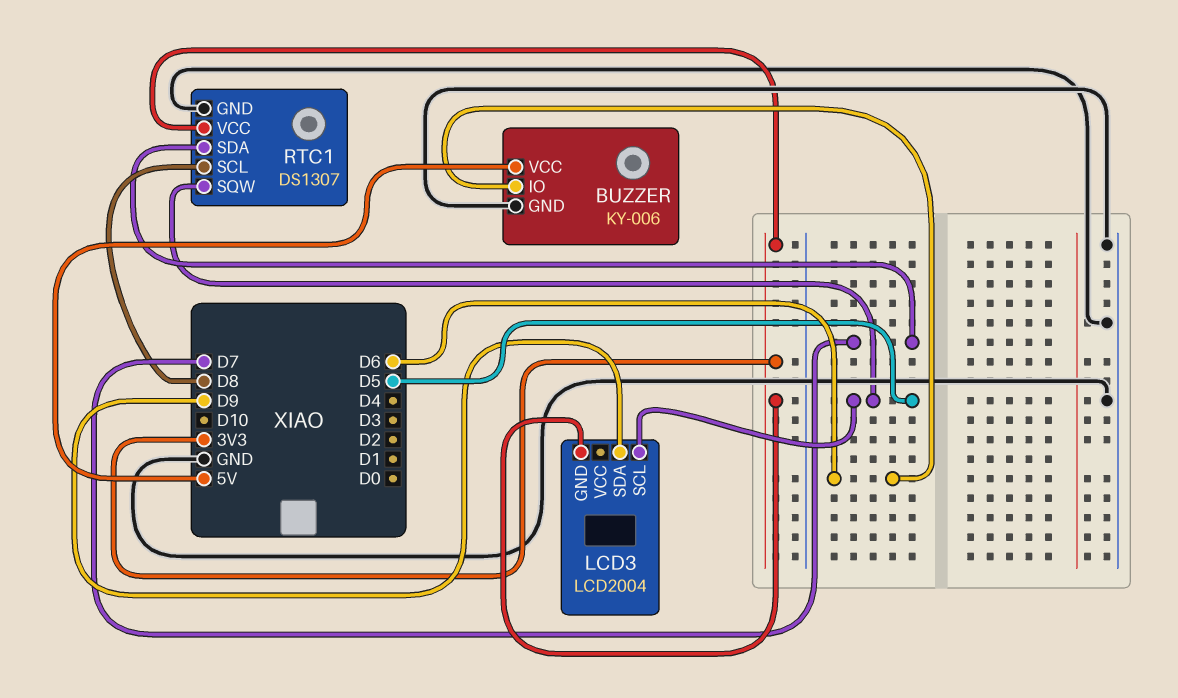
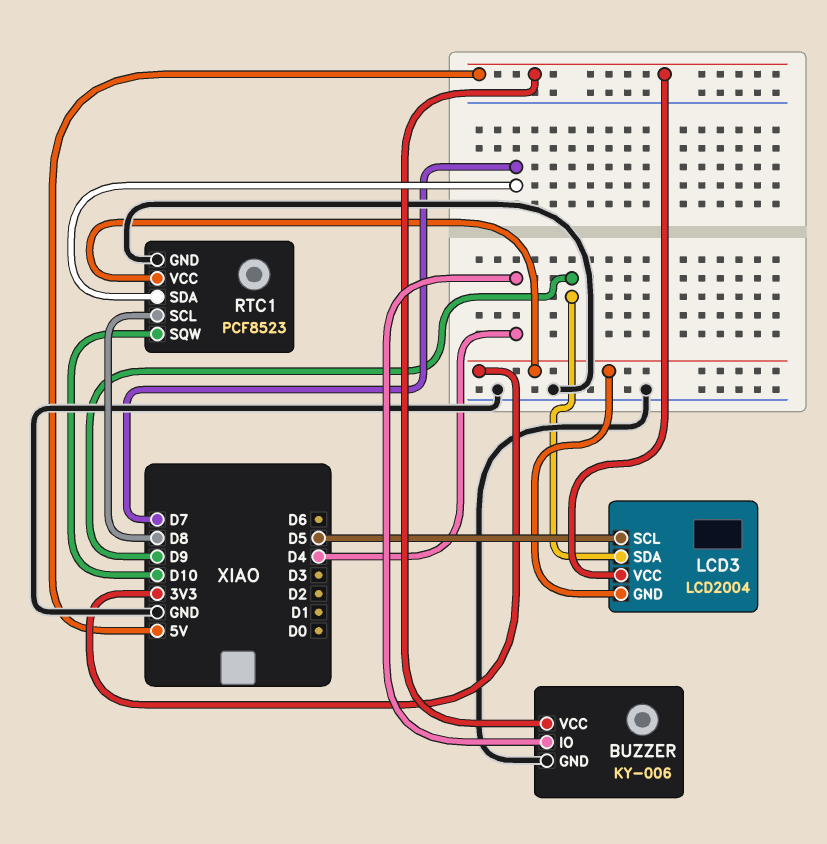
BUZZER pin IO: D6 -> D4
LCD3 pin VCC: none -> 5V
RTC1: DS1307 -> PCF8523
RTC1 pin SQW: D5 -> D10

